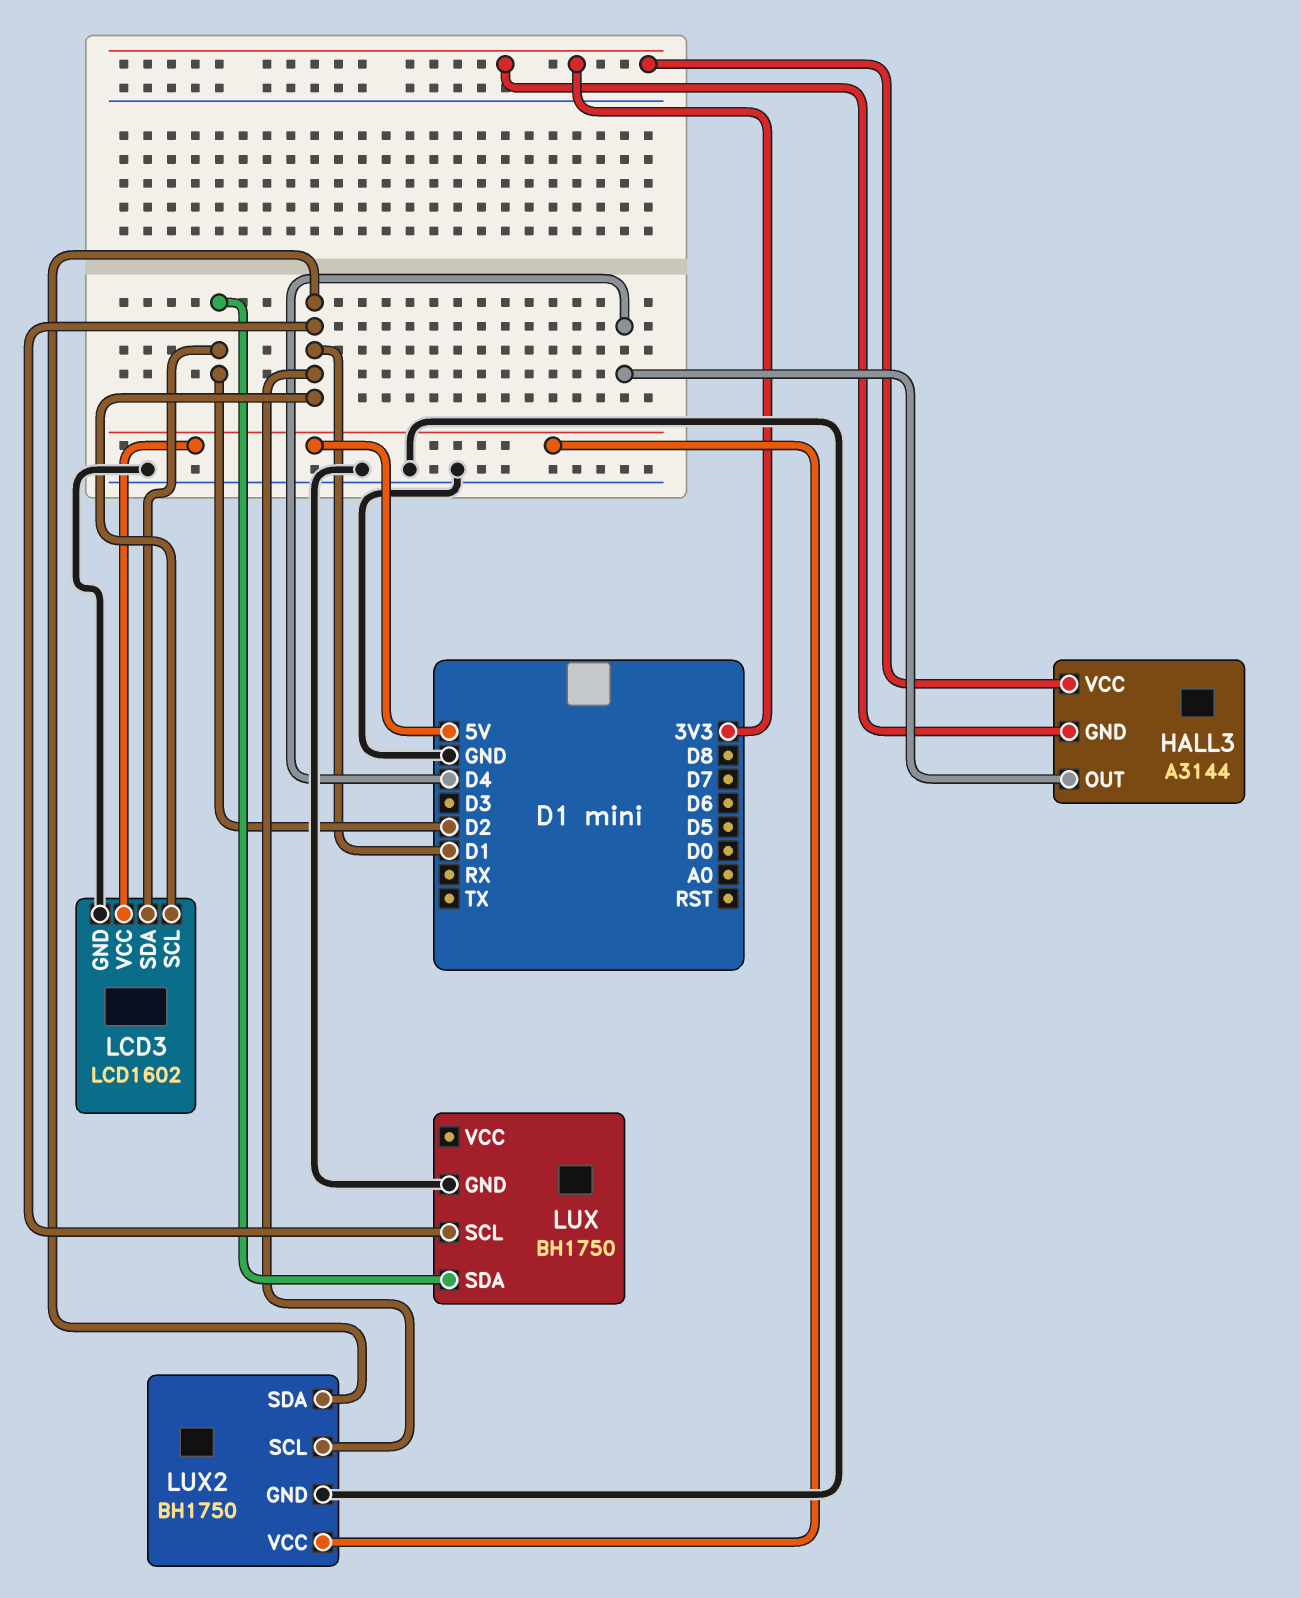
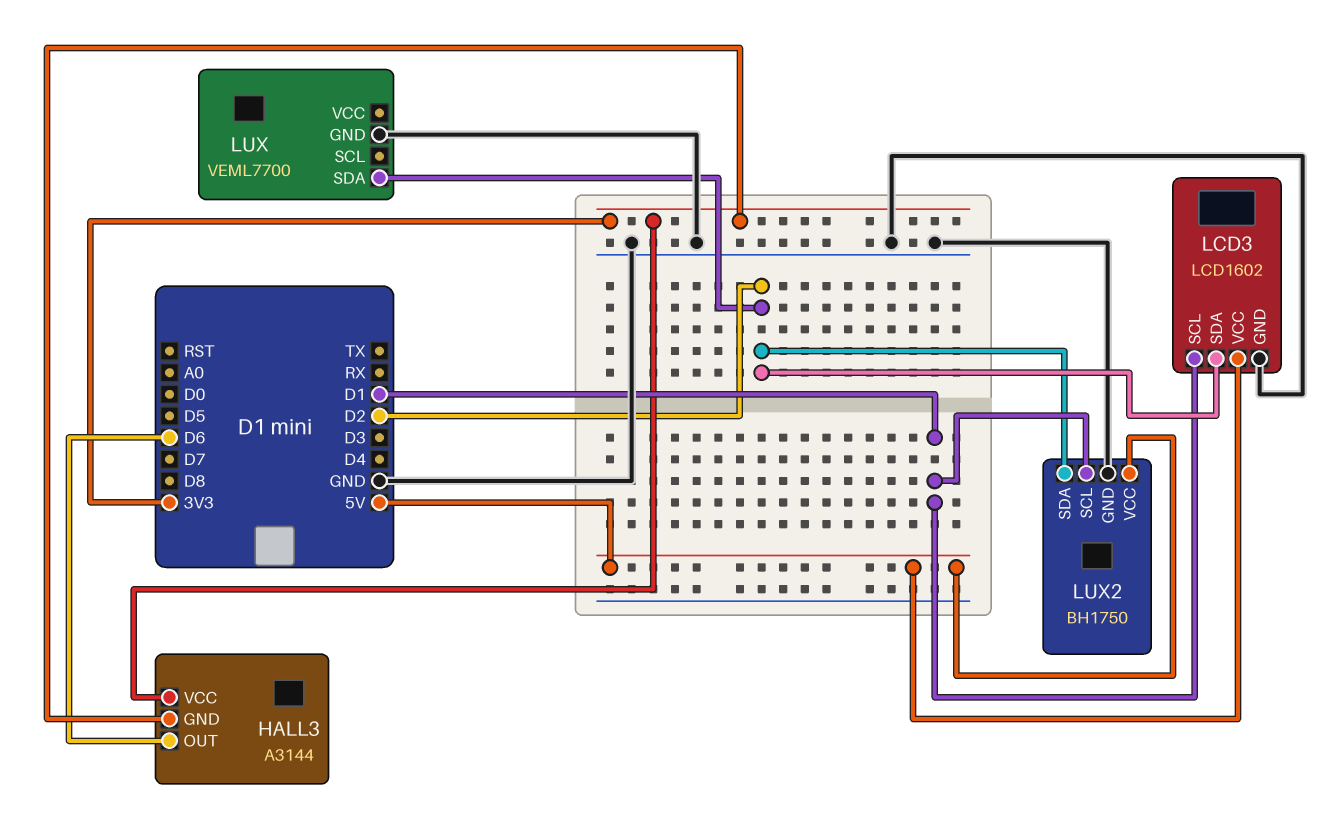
HALL3 pin OUT: D4 -> D6
LUX: BH1750 -> VEML7700
LUX pin SCL: D1 -> none
LUX2 pin SDA: D1 -> D2

